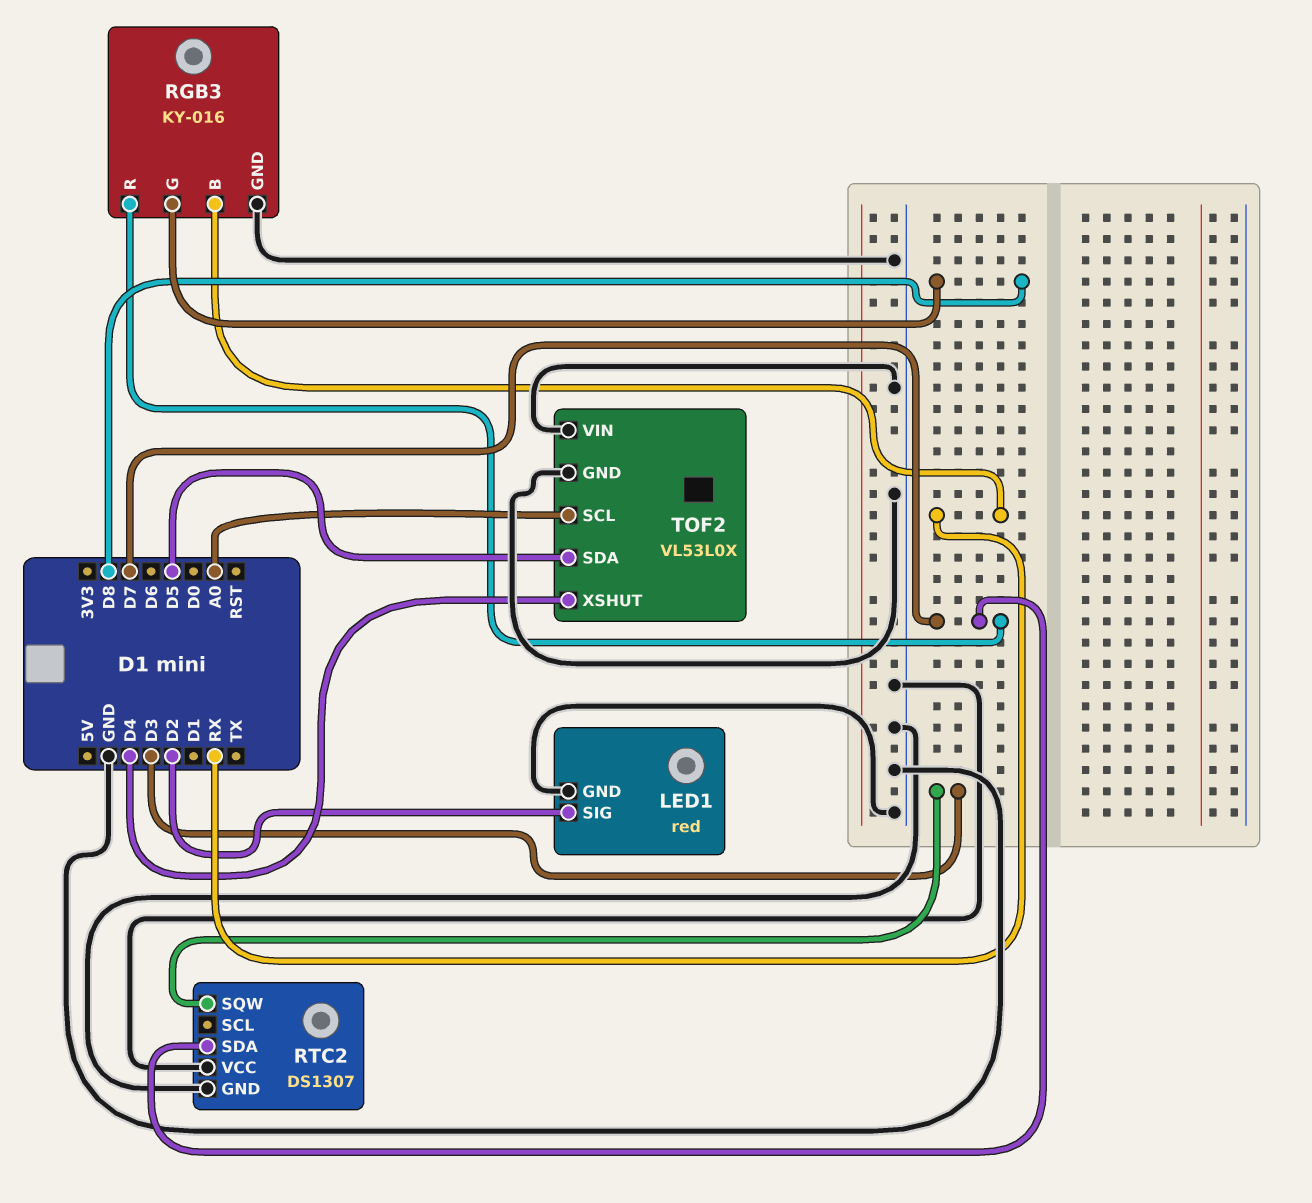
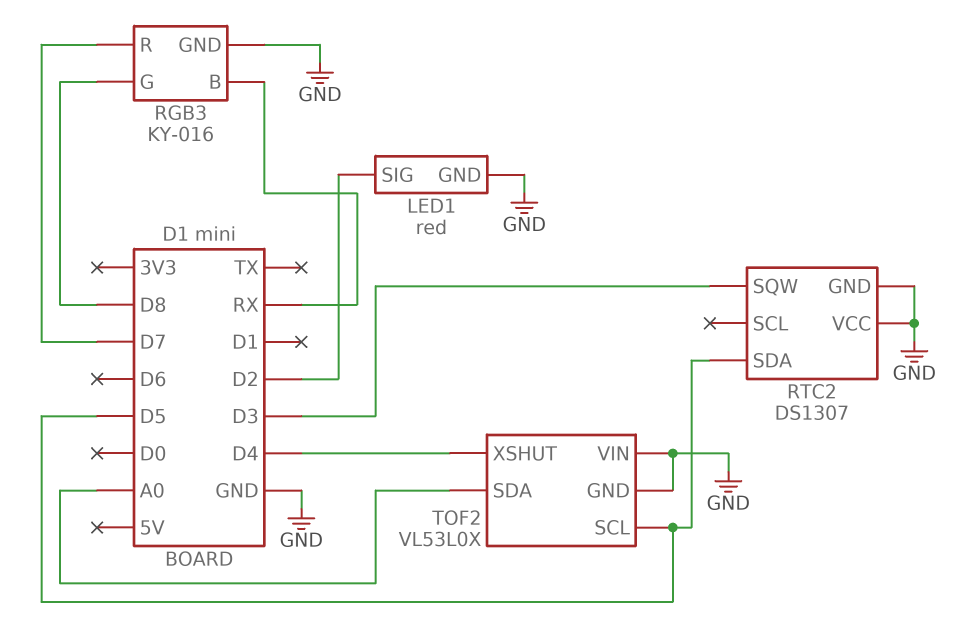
RTC2 pin SDA: D7 -> D5
TOF2 pin SCL: A0 -> D5
TOF2 pin SDA: D5 -> A0

